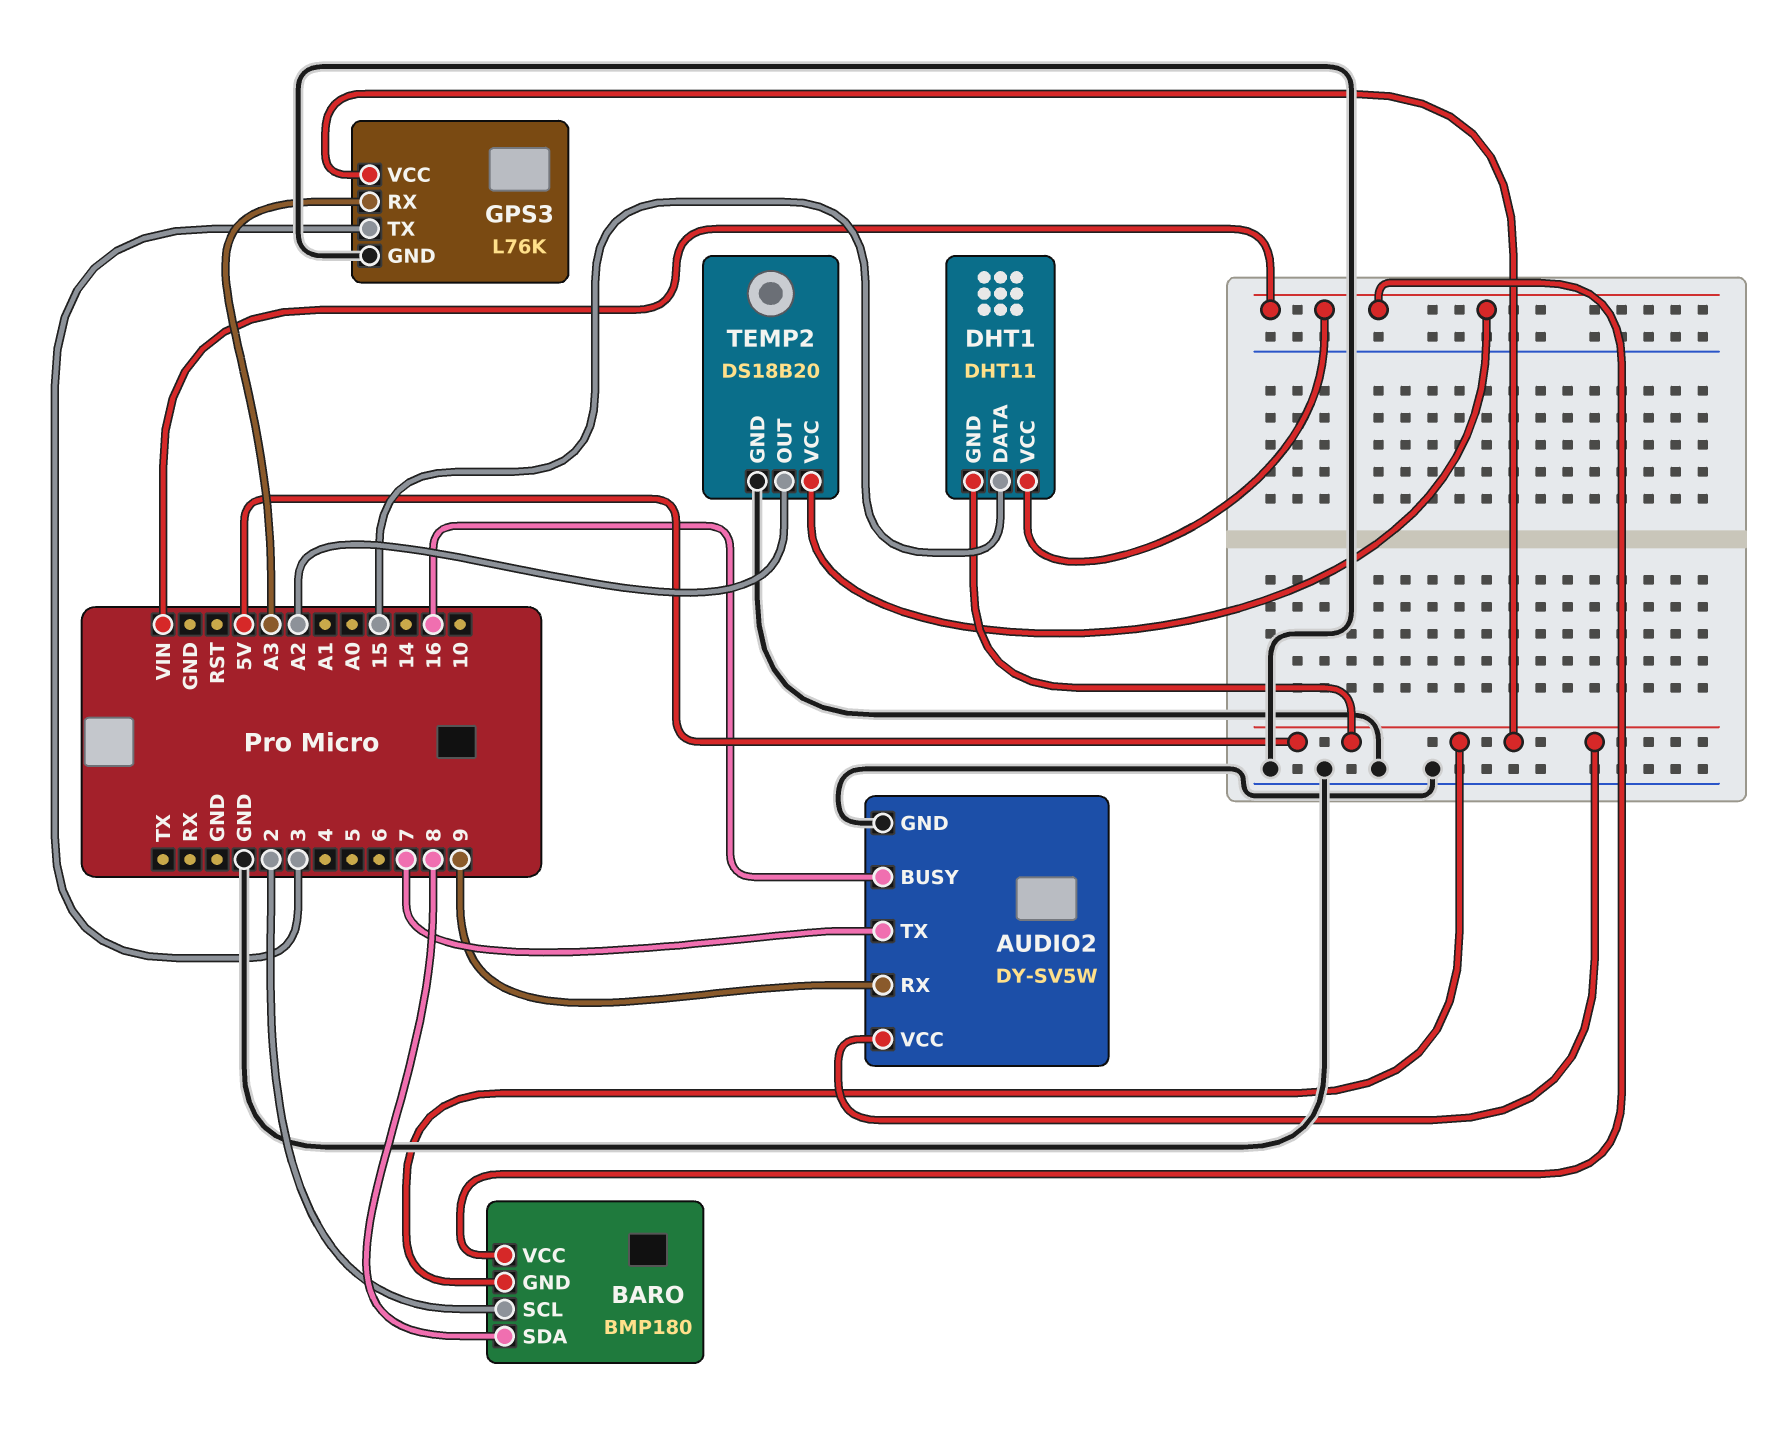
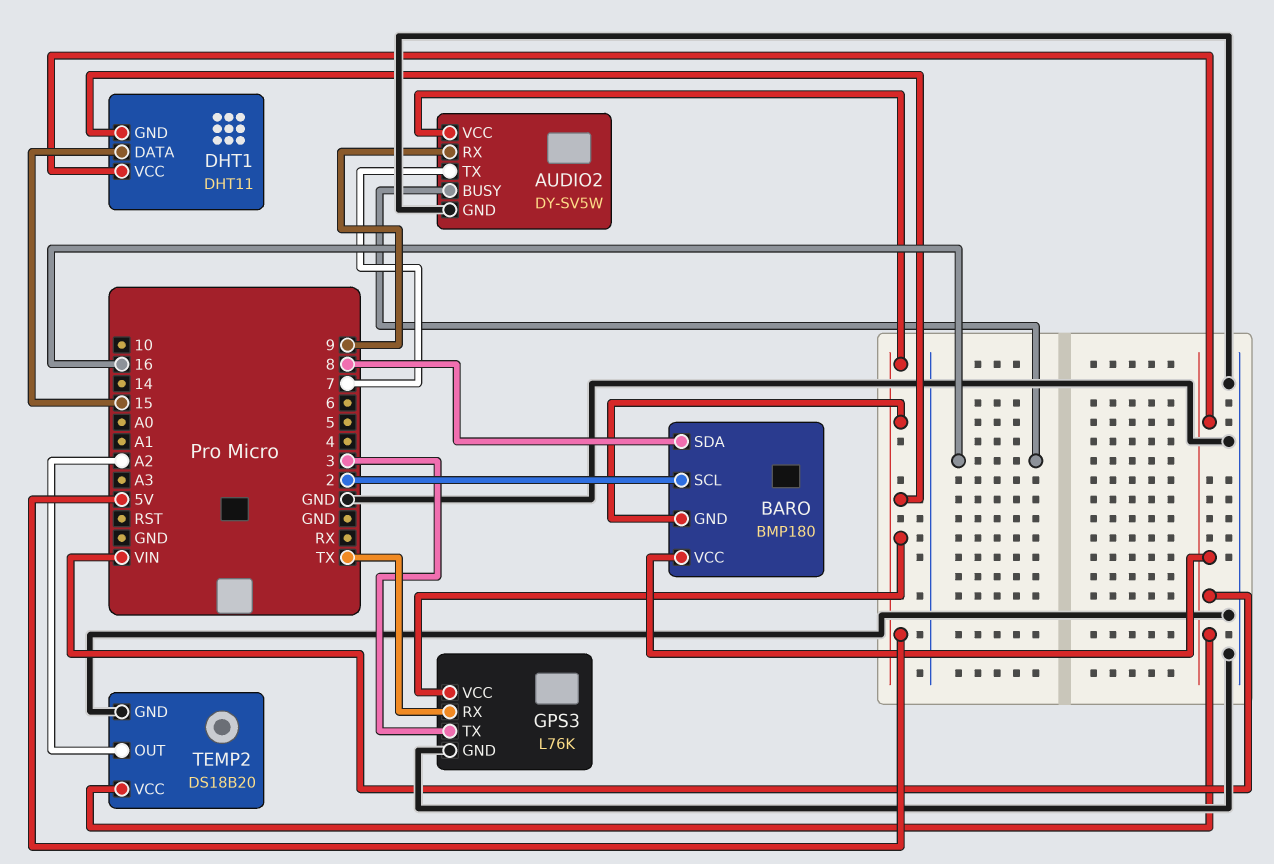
GPS3 pin RX: A3 -> TX

